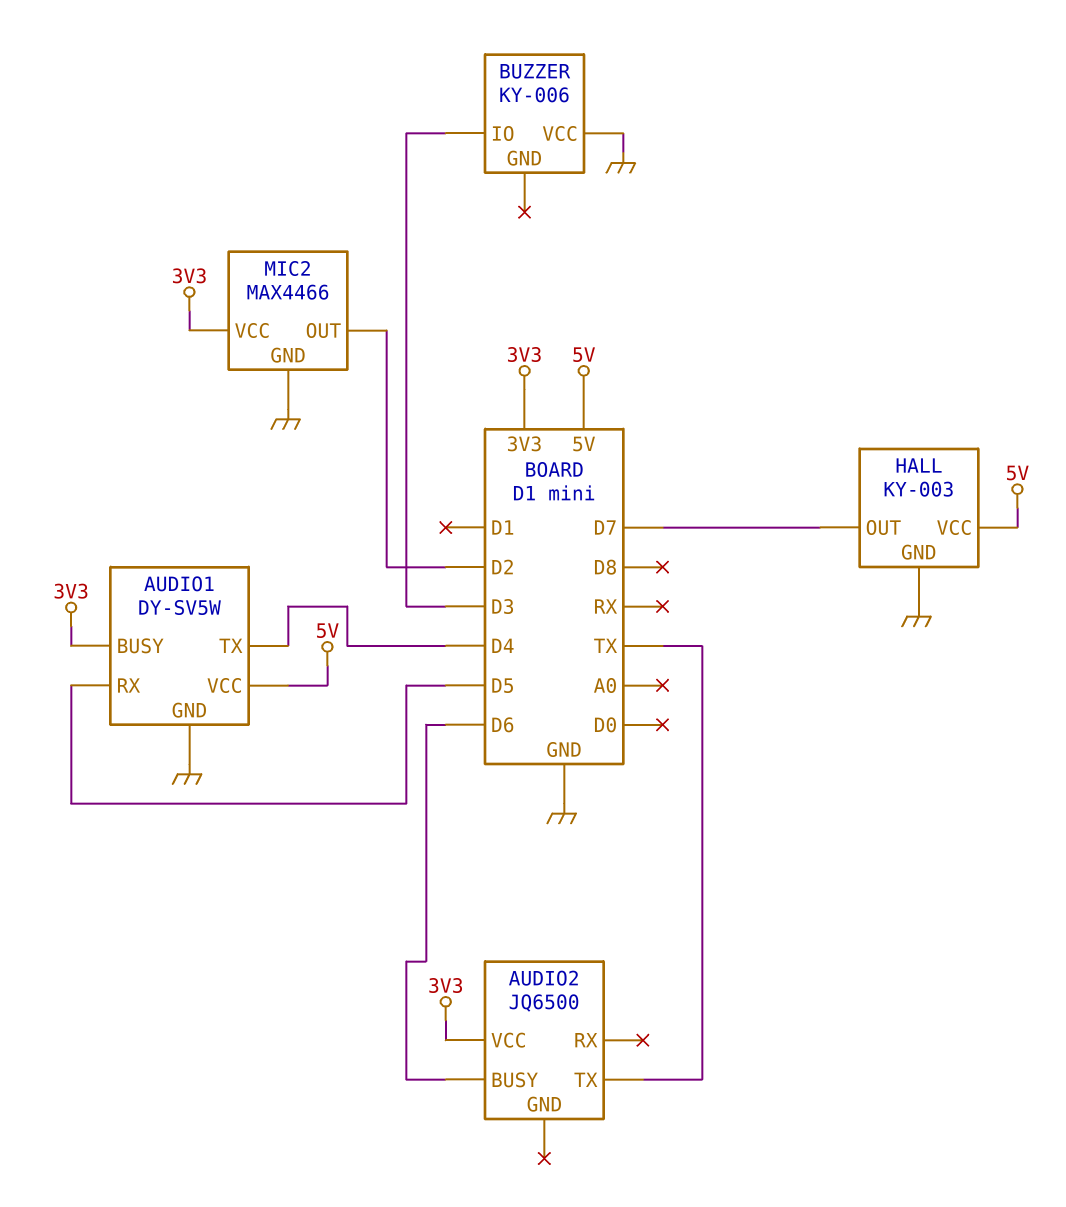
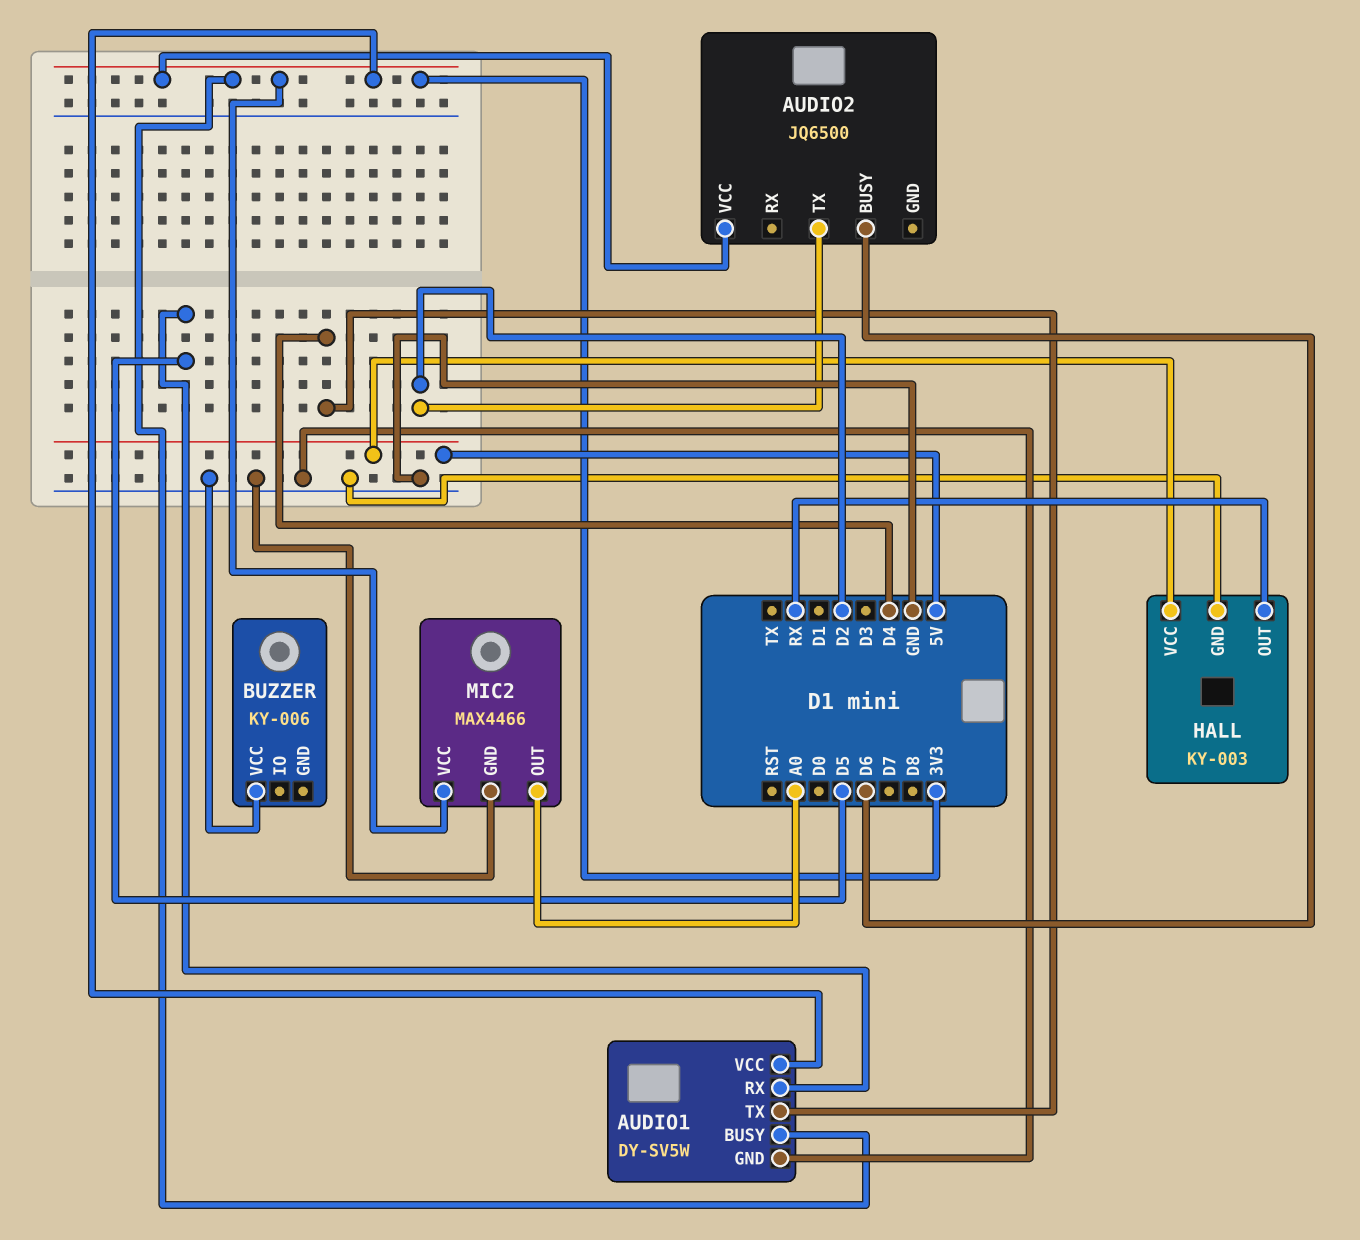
AUDIO1 pin VCC: 5V -> 3V3
AUDIO2 pin TX: TX -> D2
BUZZER pin IO: D3 -> none
HALL pin OUT: D7 -> RX
MIC2 pin OUT: D2 -> A0

